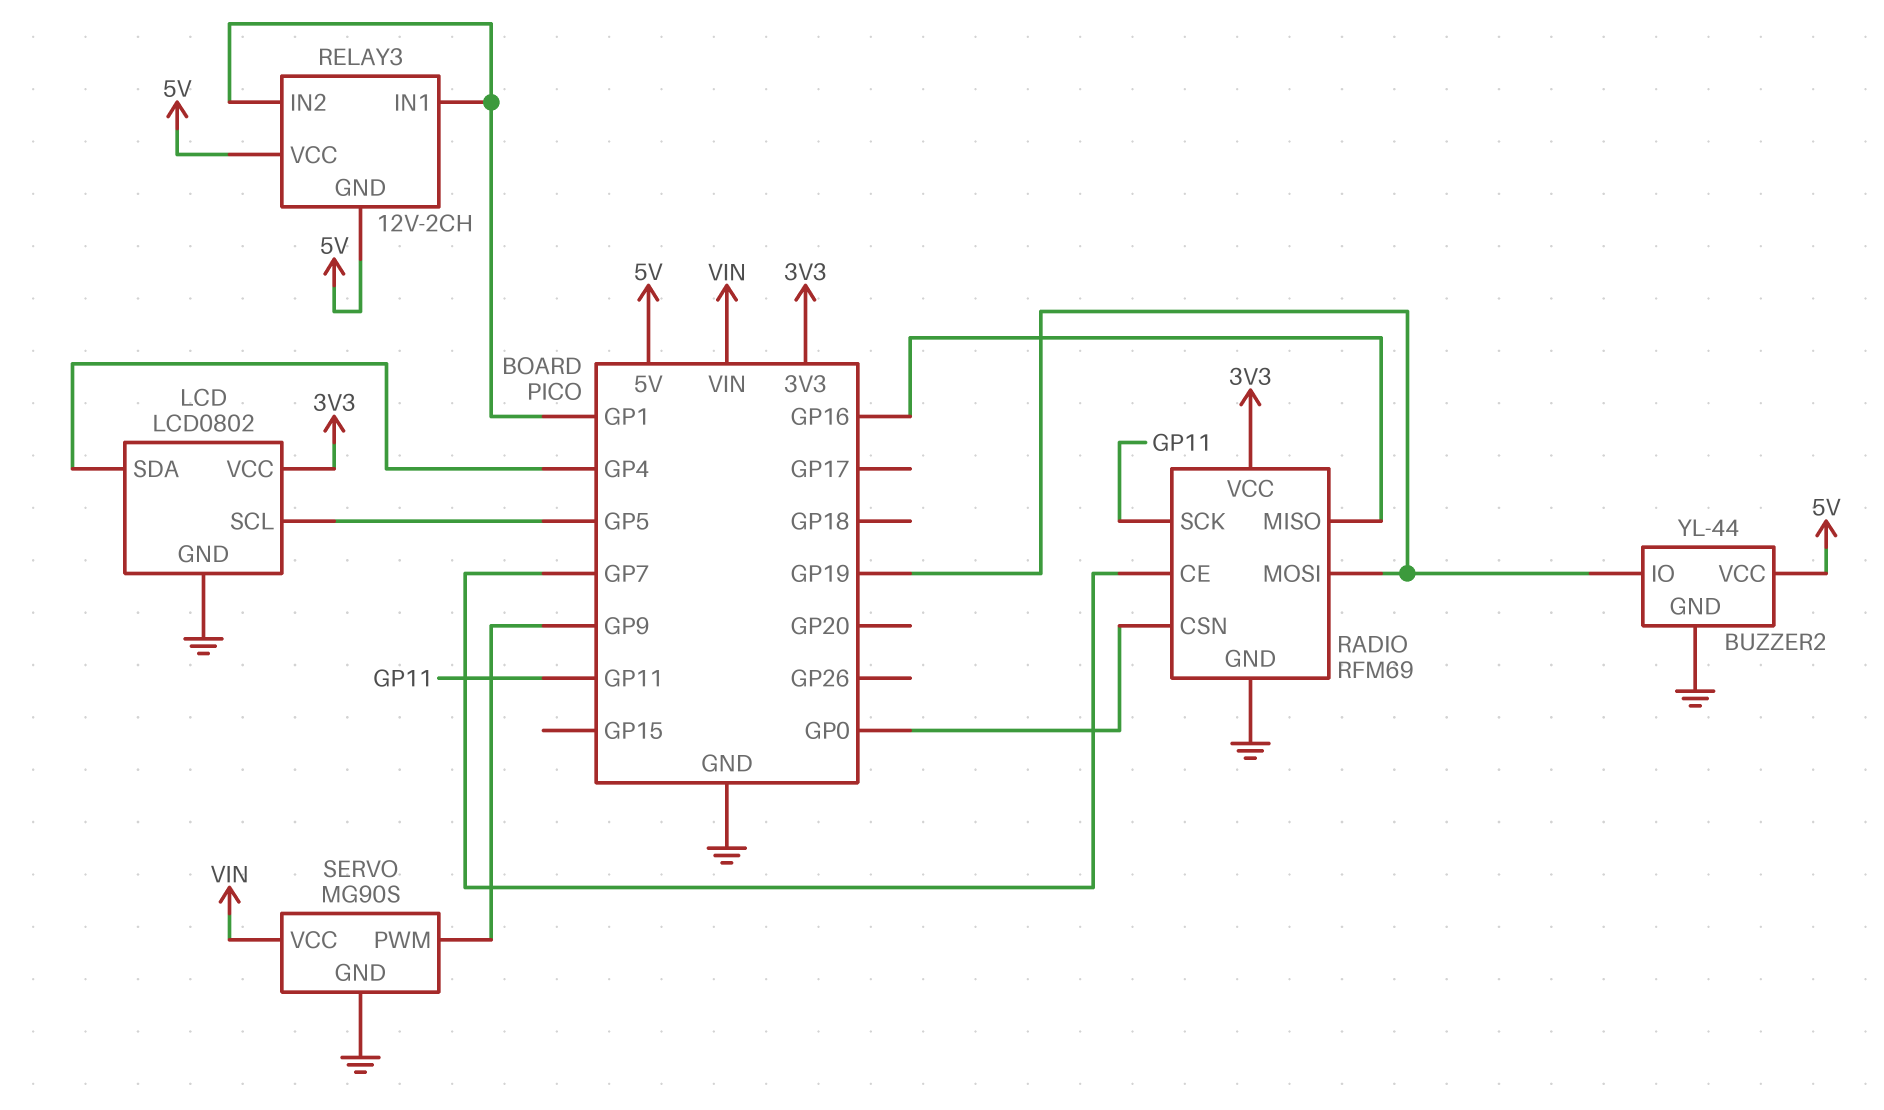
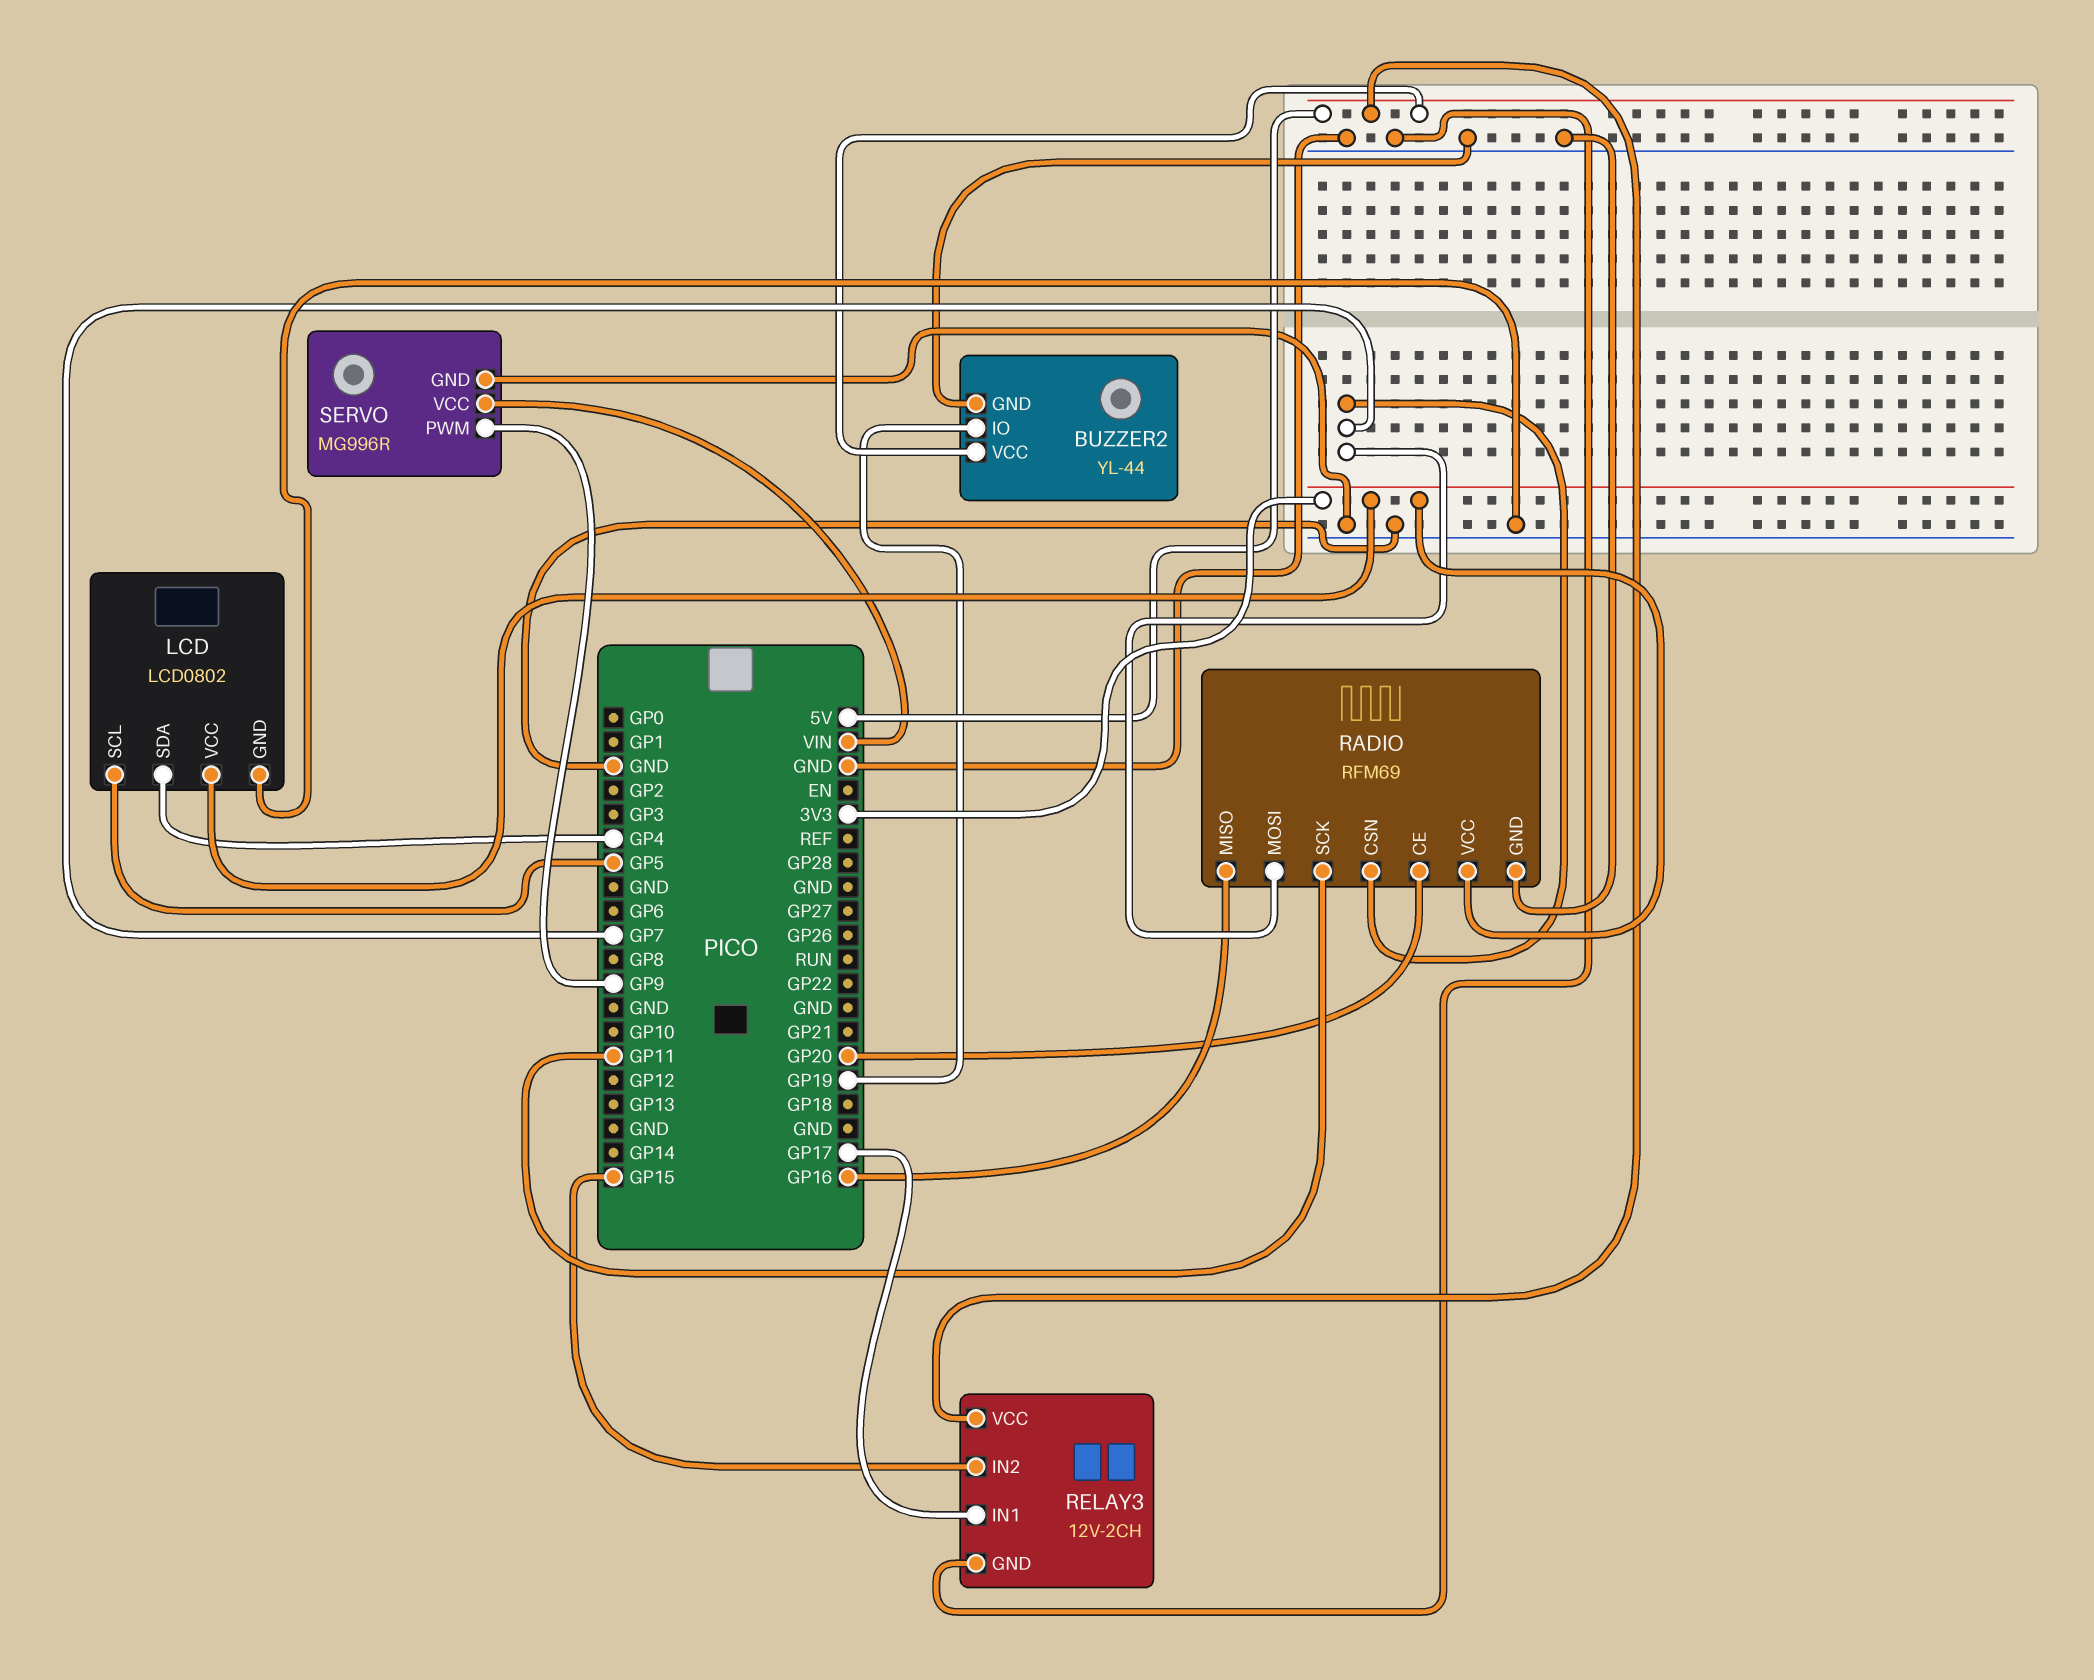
RADIO pin CE: GP7 -> GP20
RADIO pin CSN: GP0 -> GP7
RADIO pin MOSI: GP19 -> GP7
RELAY3 pin GND: 5V -> GND
RELAY3 pin IN1: GP1 -> GP17
RELAY3 pin IN2: GP1 -> GP15
SERVO: MG90S -> MG996R

